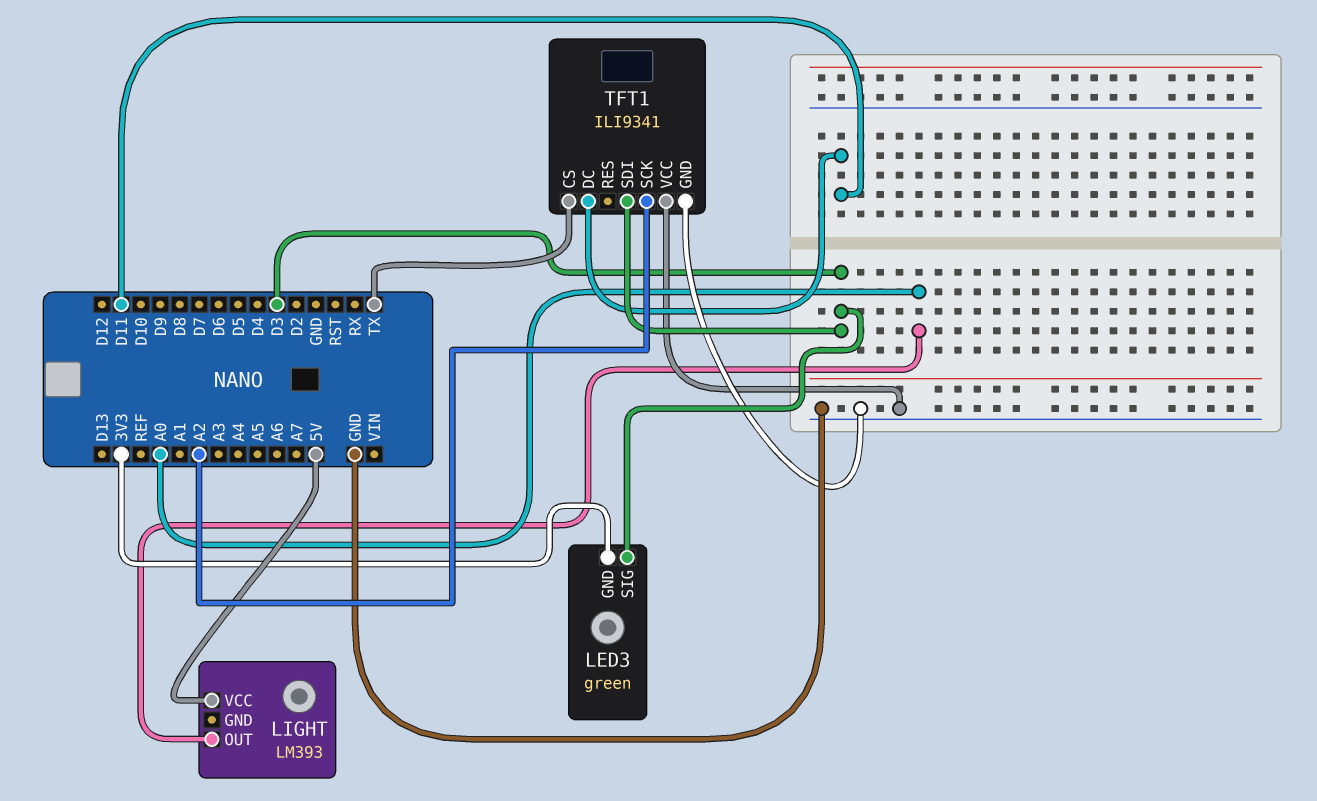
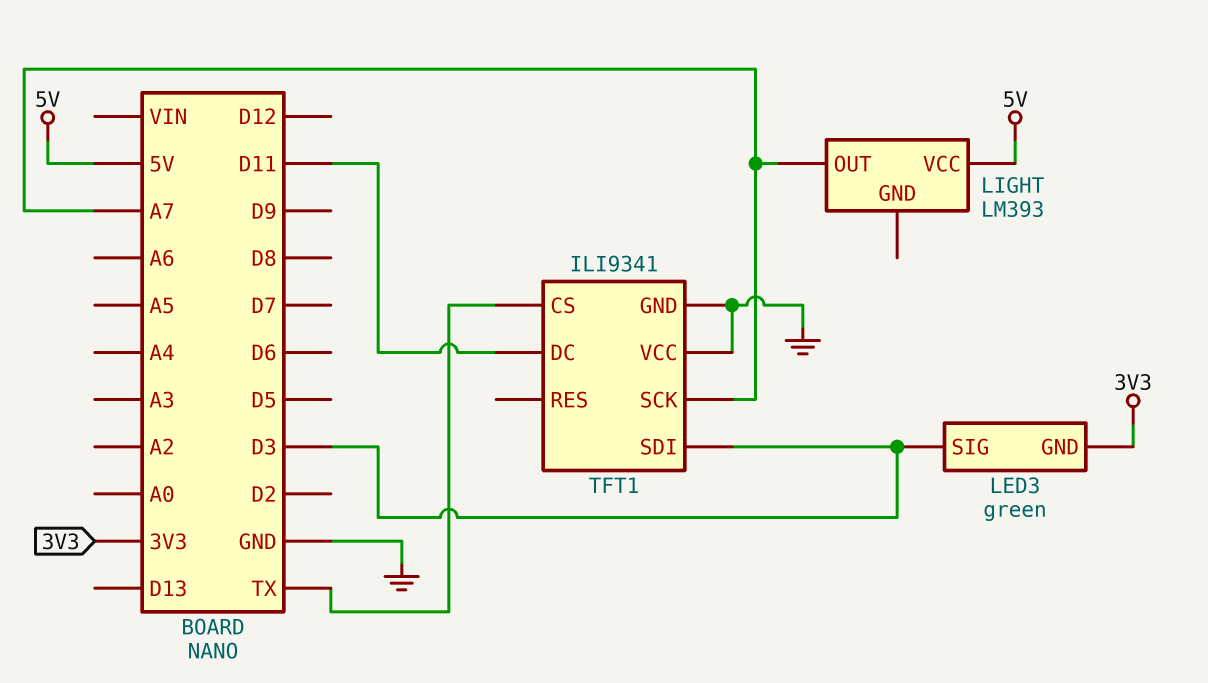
LIGHT pin OUT: A0 -> A7
TFT1 pin SCK: A2 -> A7

